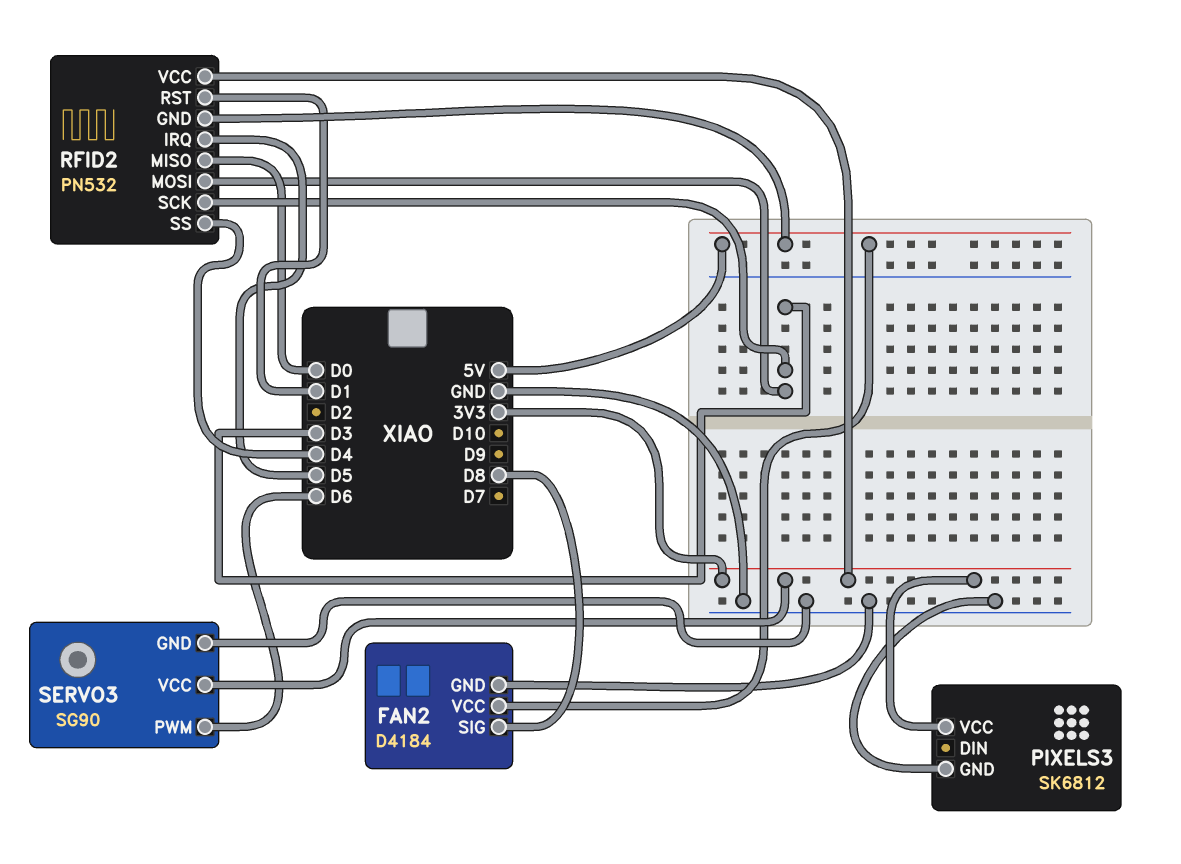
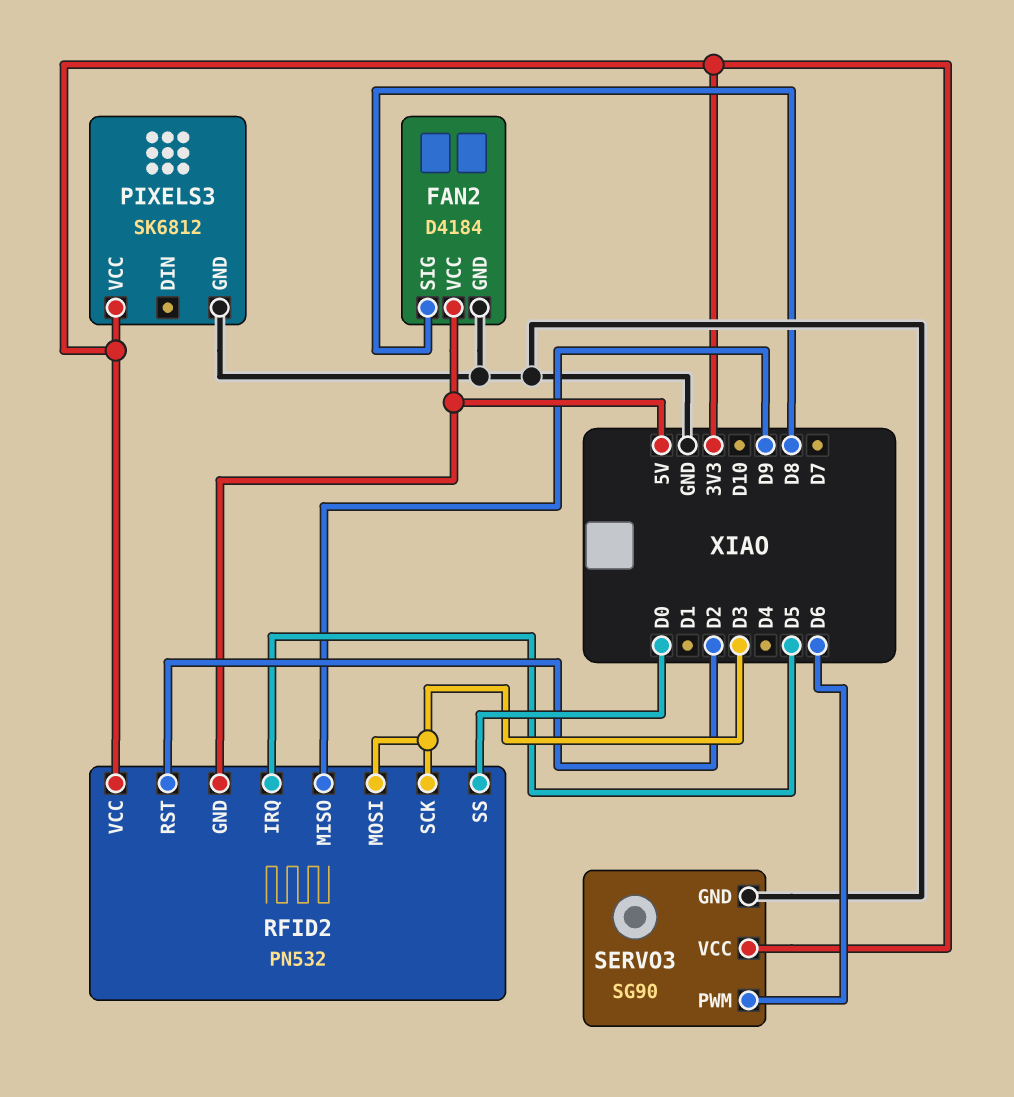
RFID2 pin MISO: D0 -> D9
RFID2 pin RST: D1 -> D2
RFID2 pin SS: D4 -> D0

